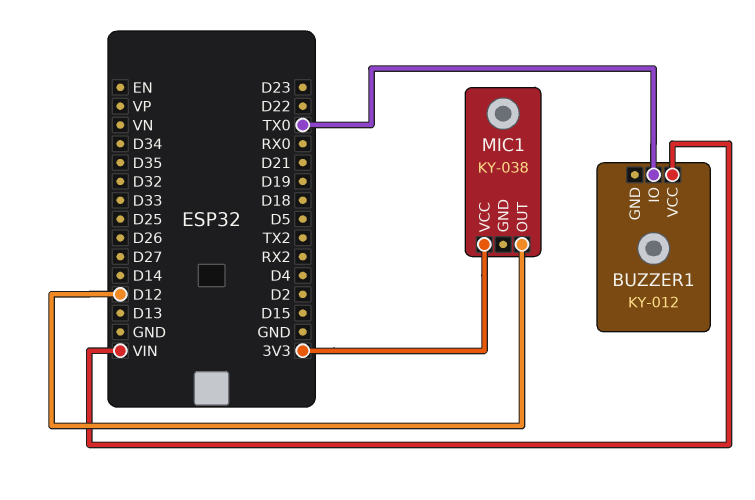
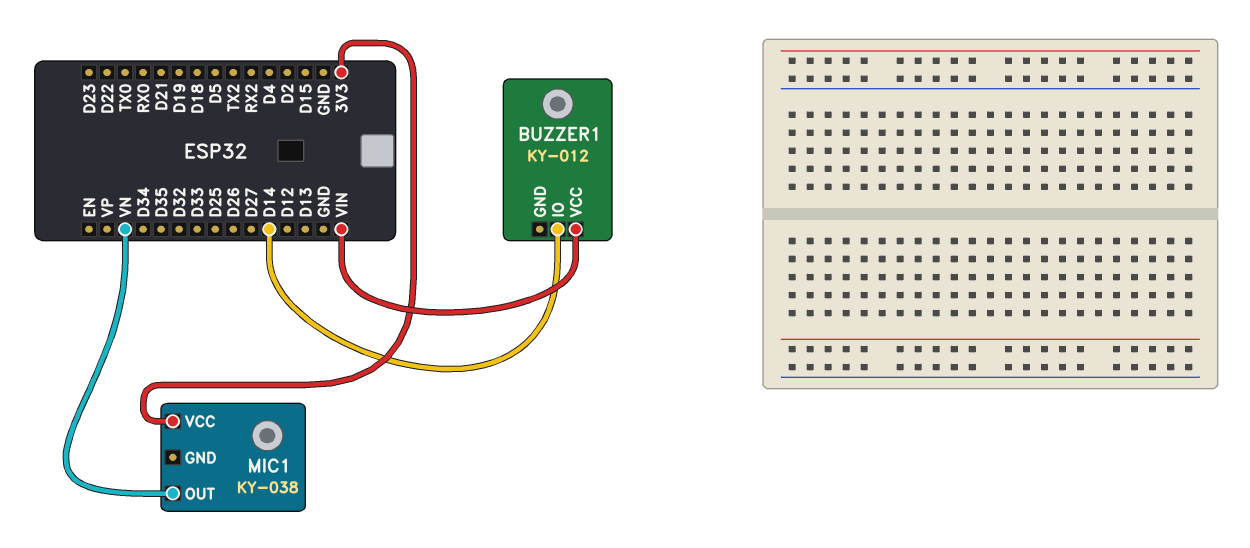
BUZZER1 pin IO: TX0 -> D14
MIC1 pin OUT: D12 -> VN

